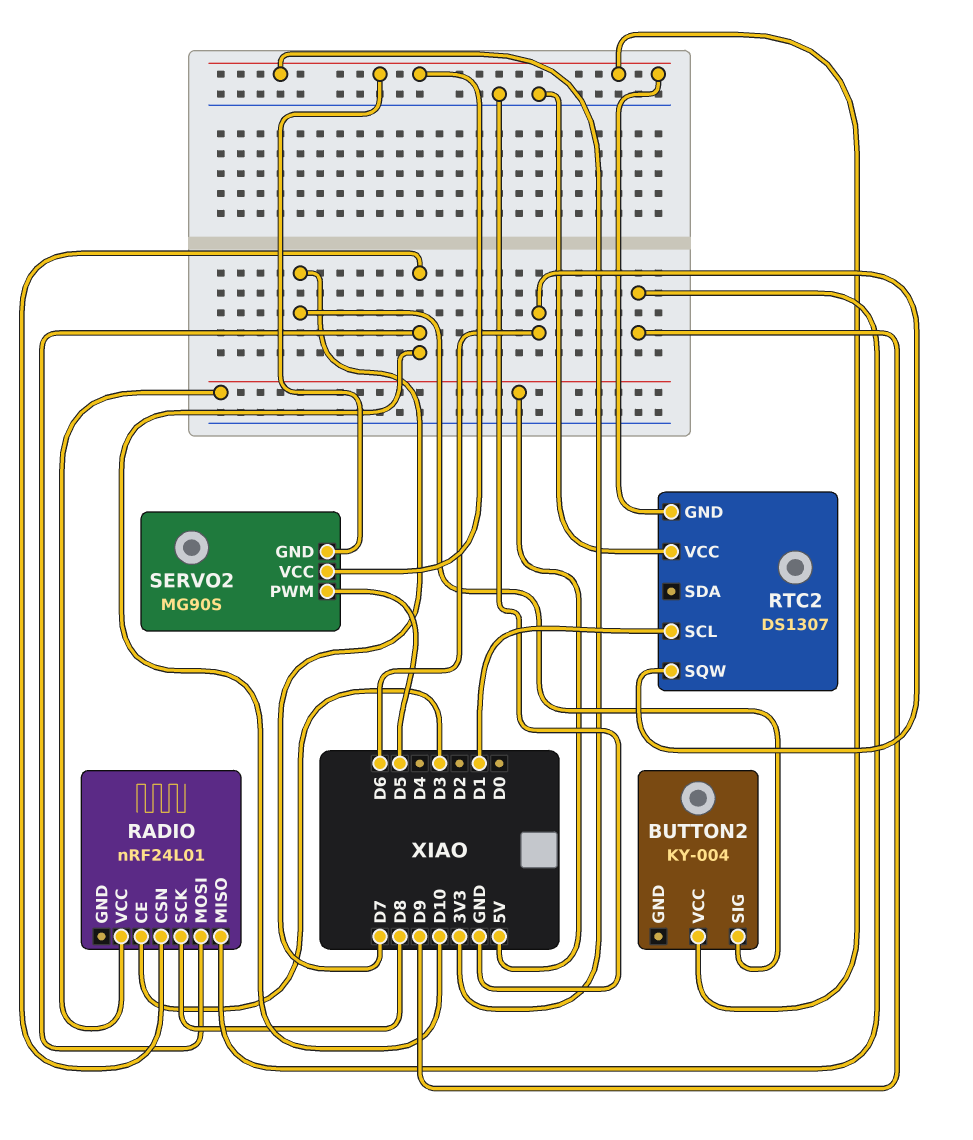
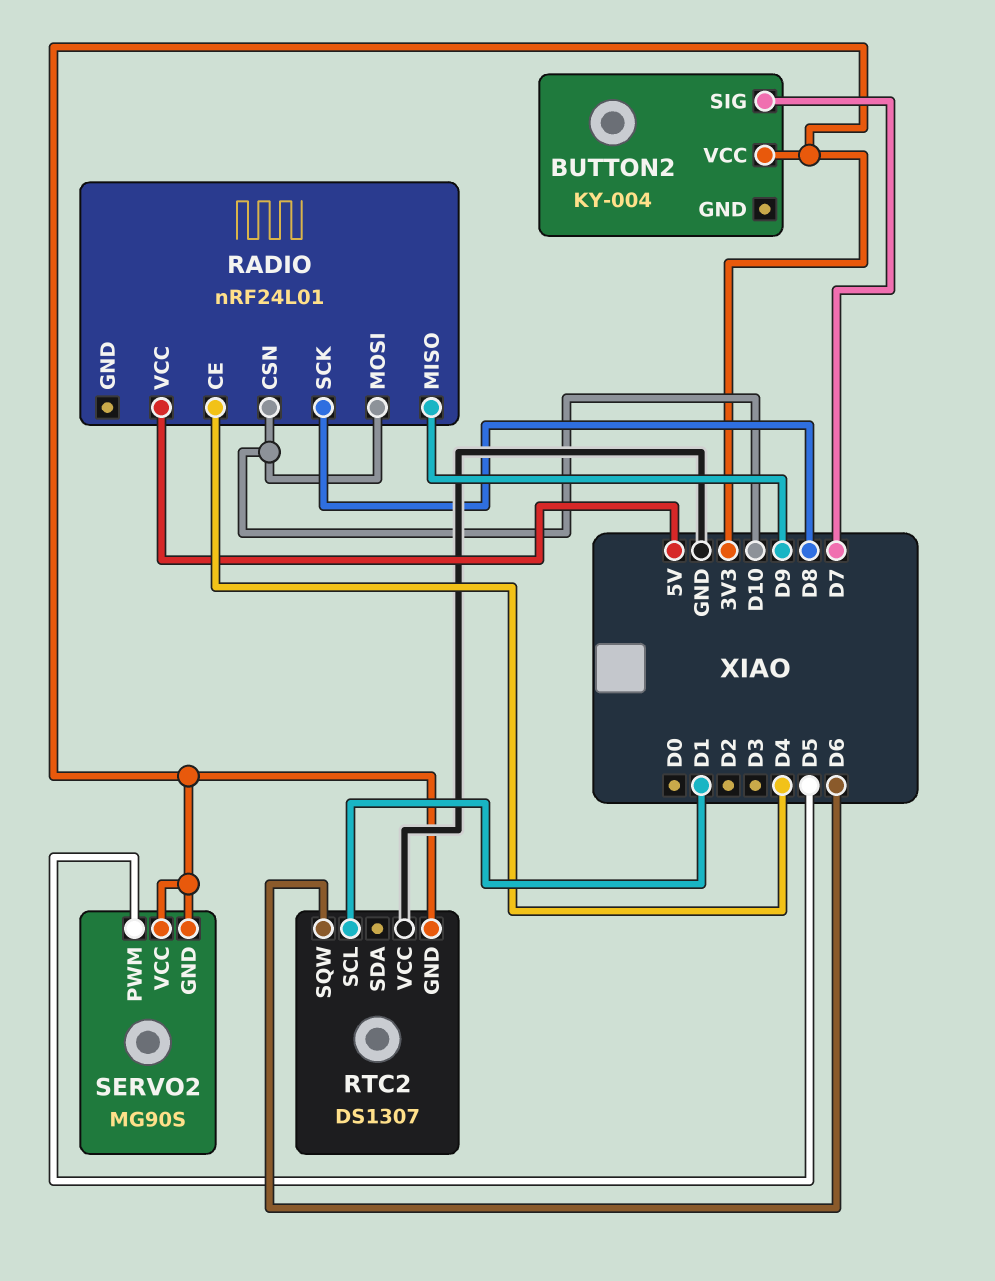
RADIO pin CE: D3 -> D4

